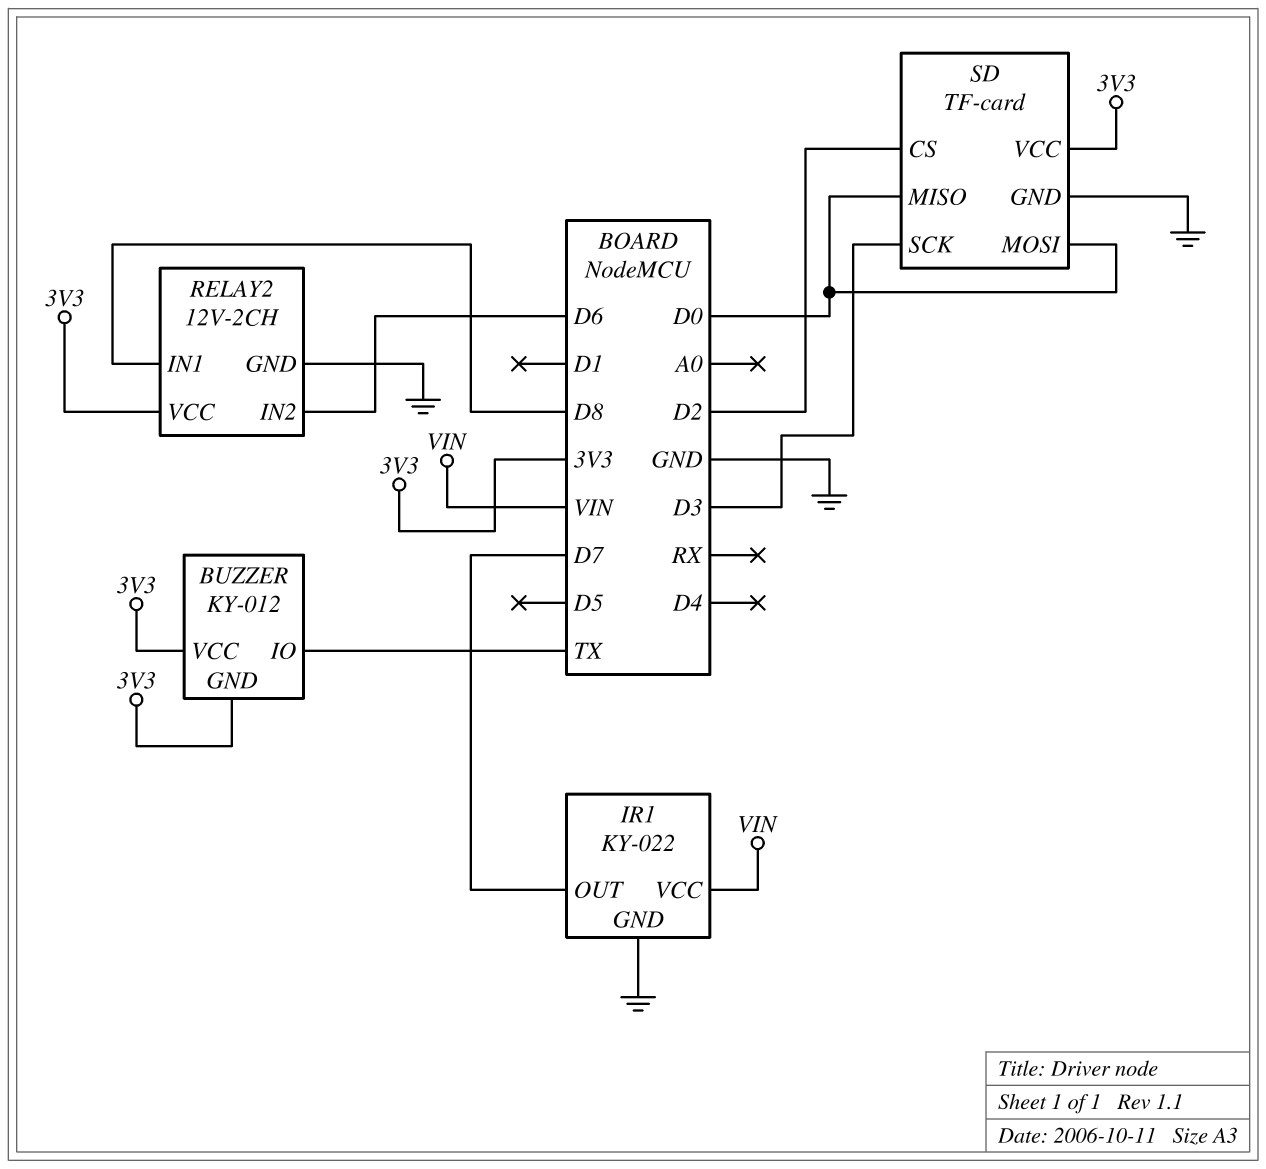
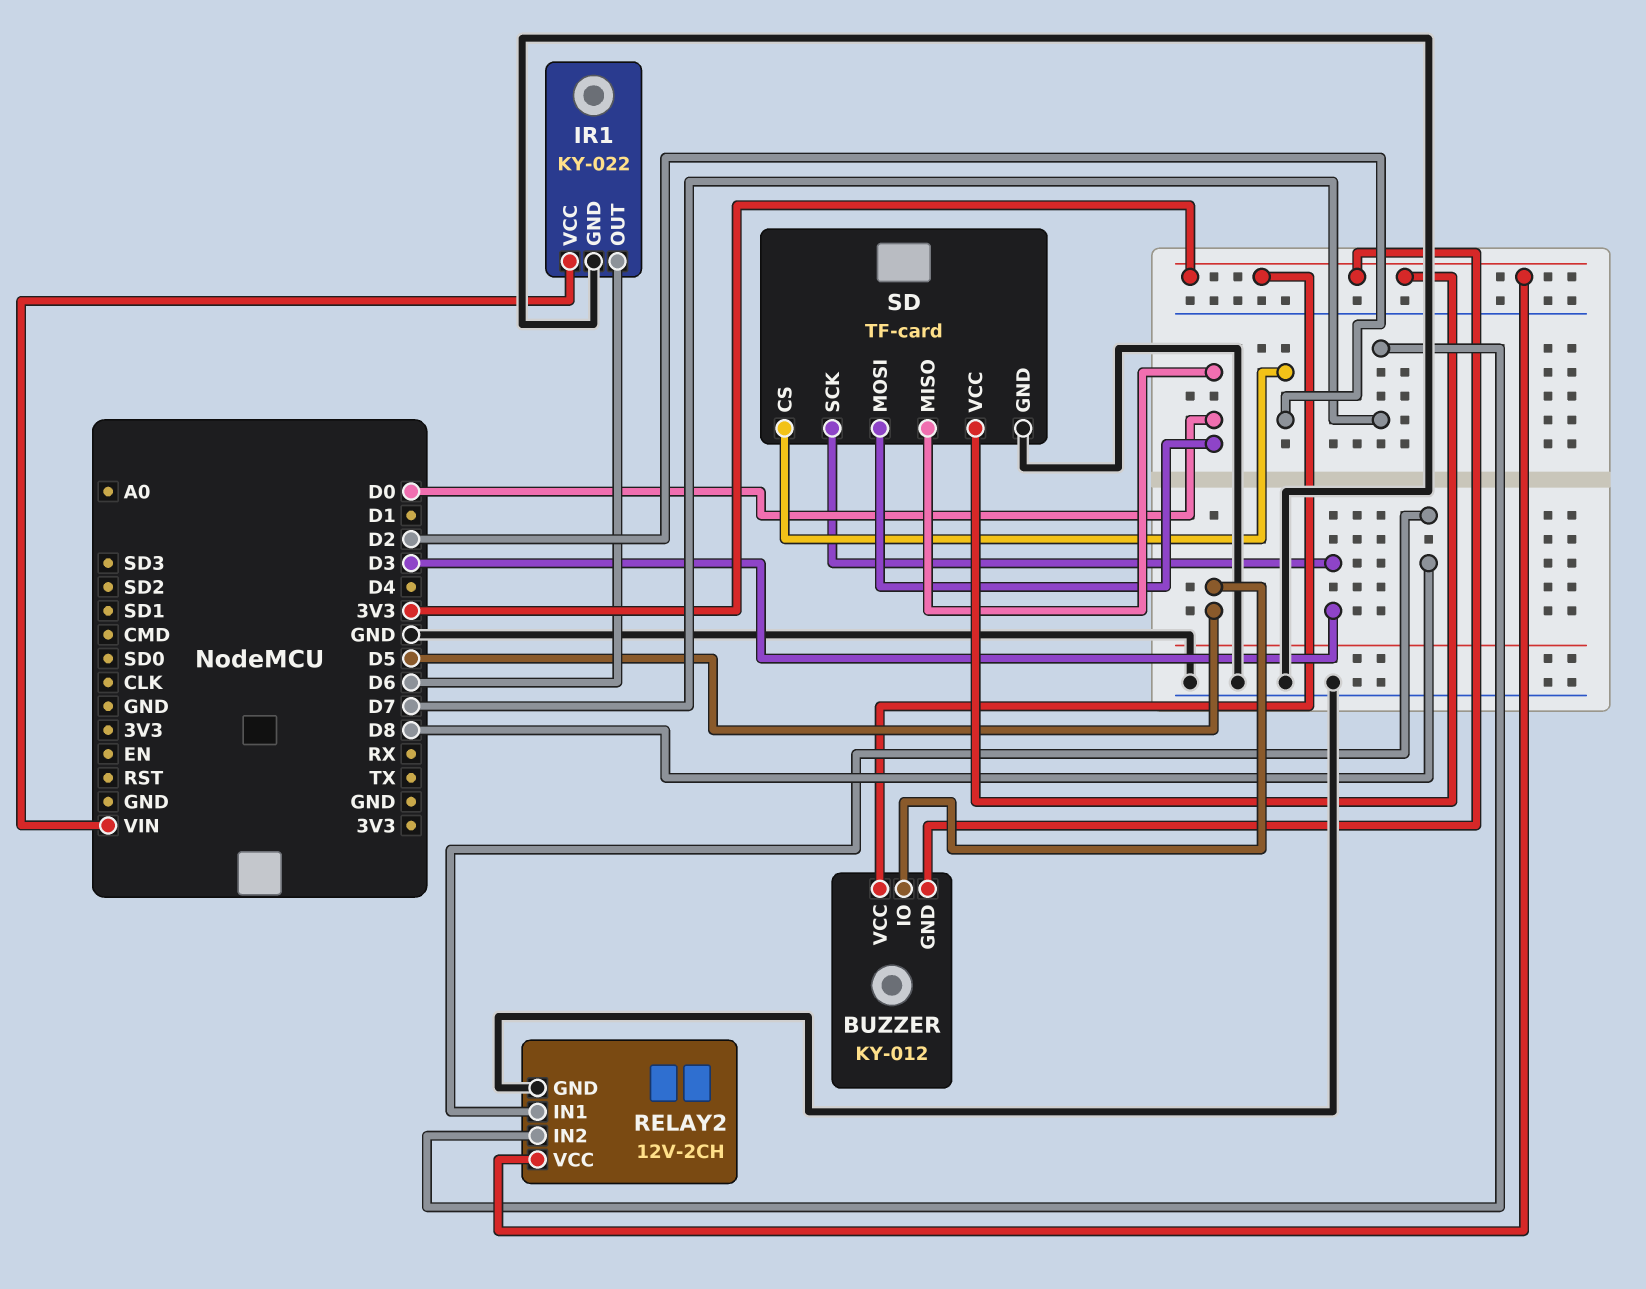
BUZZER pin IO: TX -> D5
IR1 pin OUT: D7 -> D6
RELAY2 pin IN2: D6 -> D7

